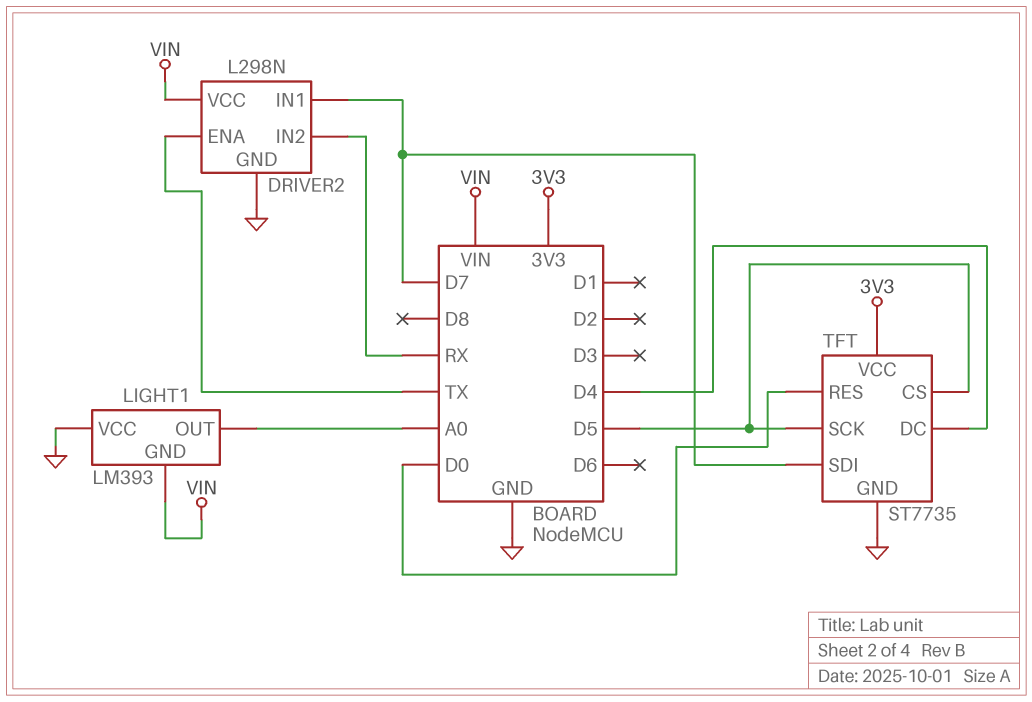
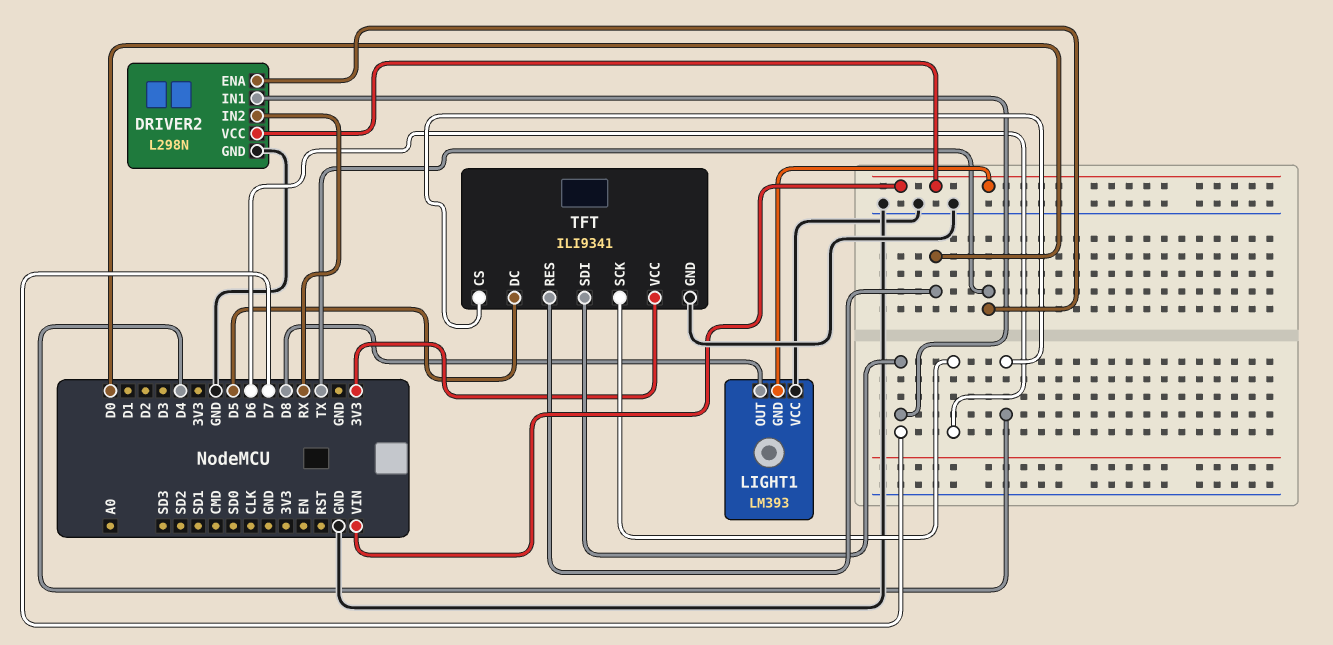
LIGHT1 pin OUT: A0 -> D8
TFT: ST7735 -> ILI9341
TFT pin CS: D5 -> D4
TFT pin DC: D4 -> D5
TFT pin SCK: D5 -> D6

